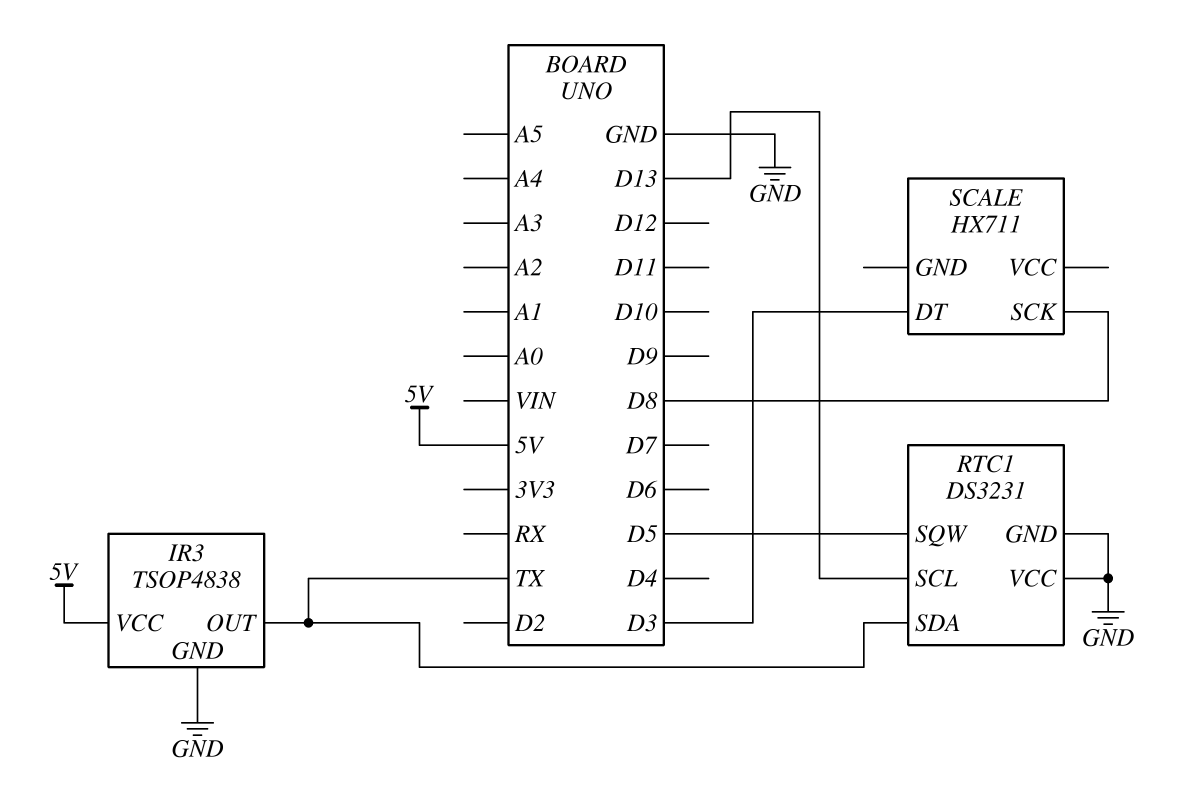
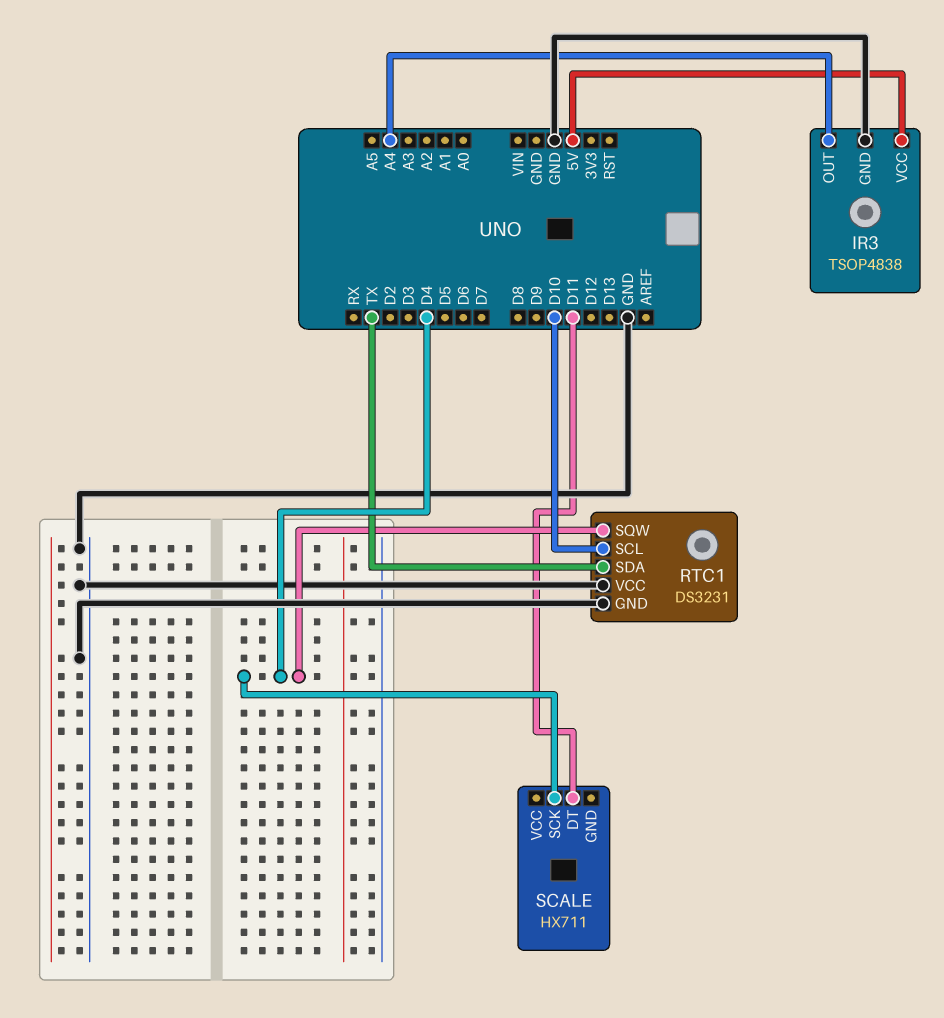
IR3 pin OUT: TX -> A4
RTC1 pin SCL: D13 -> D10
RTC1 pin SQW: D5 -> D4
SCALE pin DT: D3 -> D11
SCALE pin SCK: D8 -> D4

